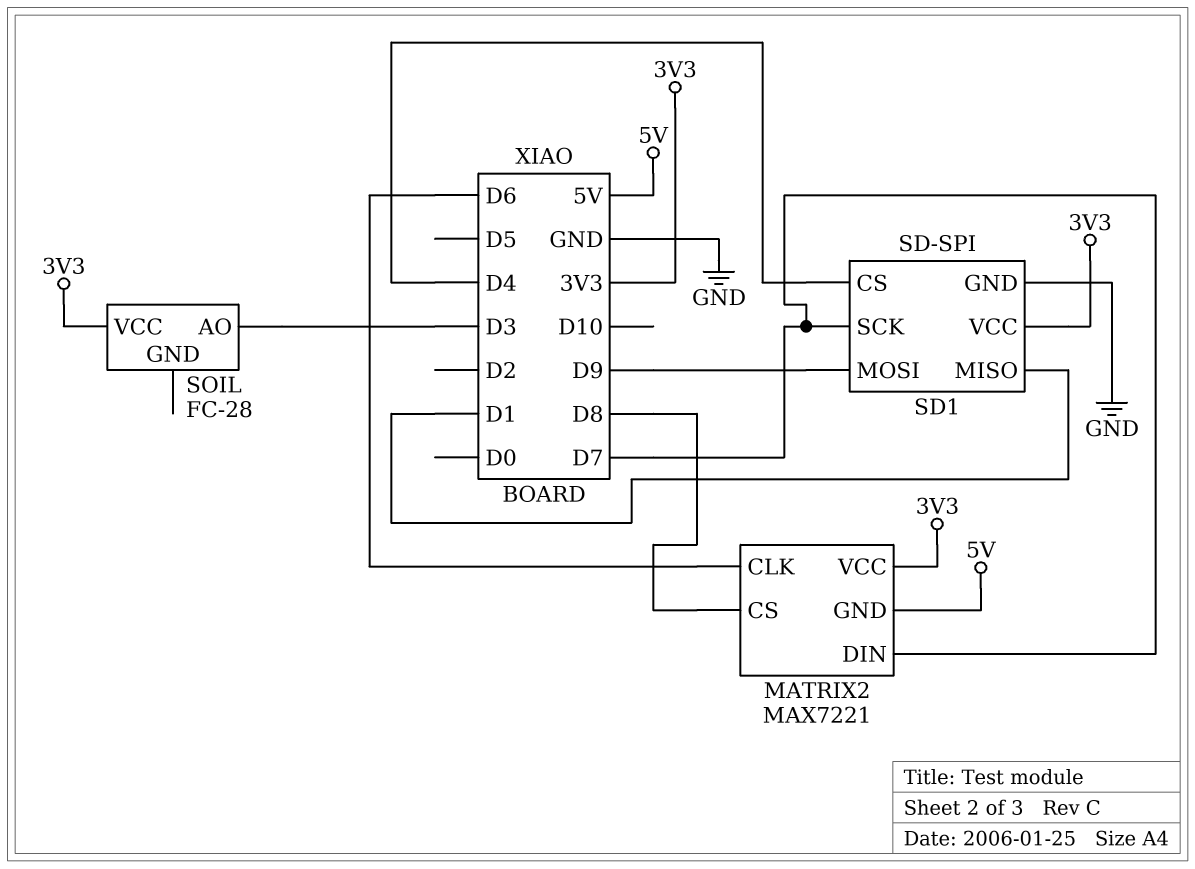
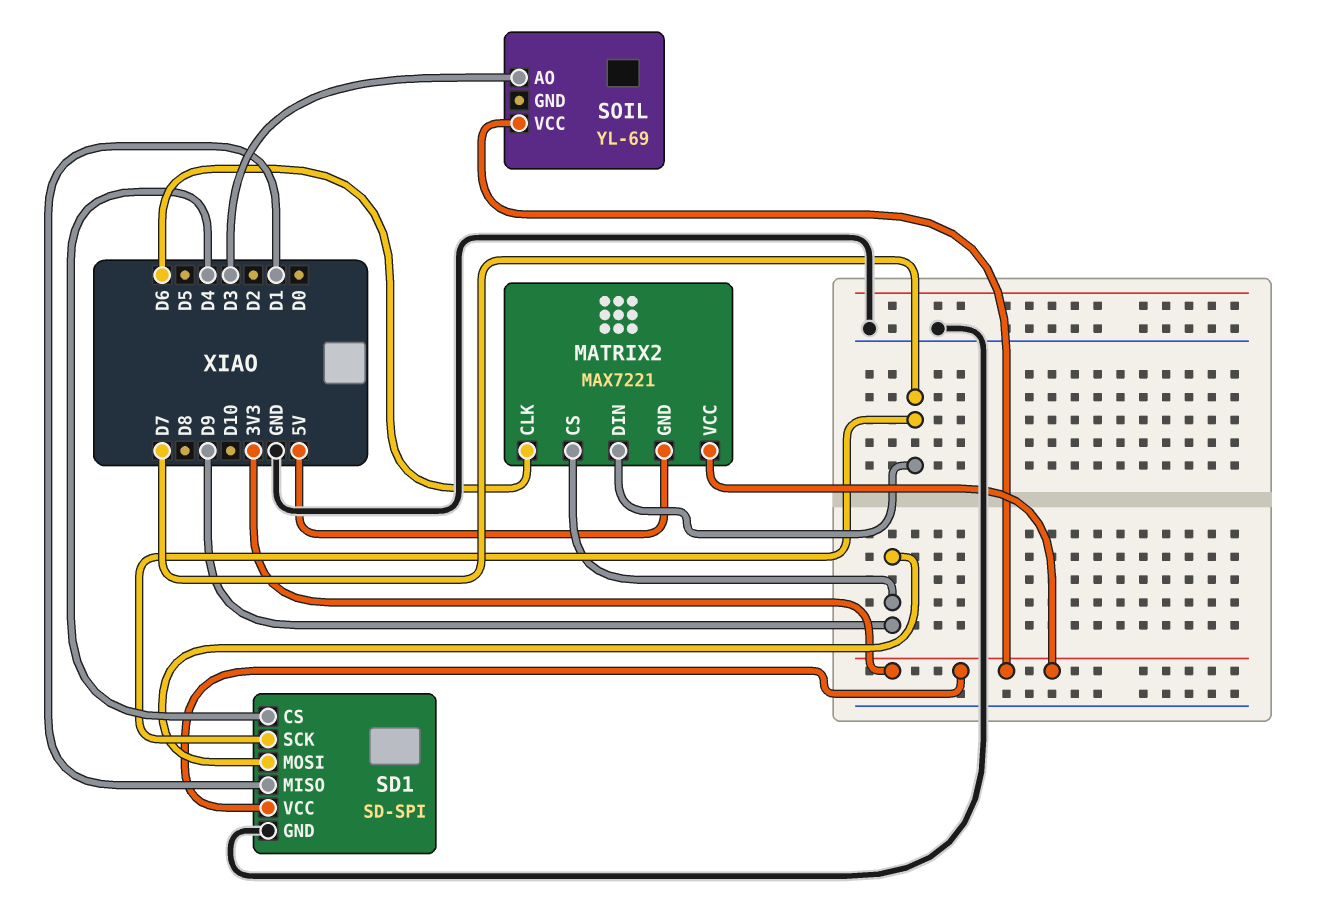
MATRIX2 pin CS: D8 -> D9
SOIL: FC-28 -> YL-69

